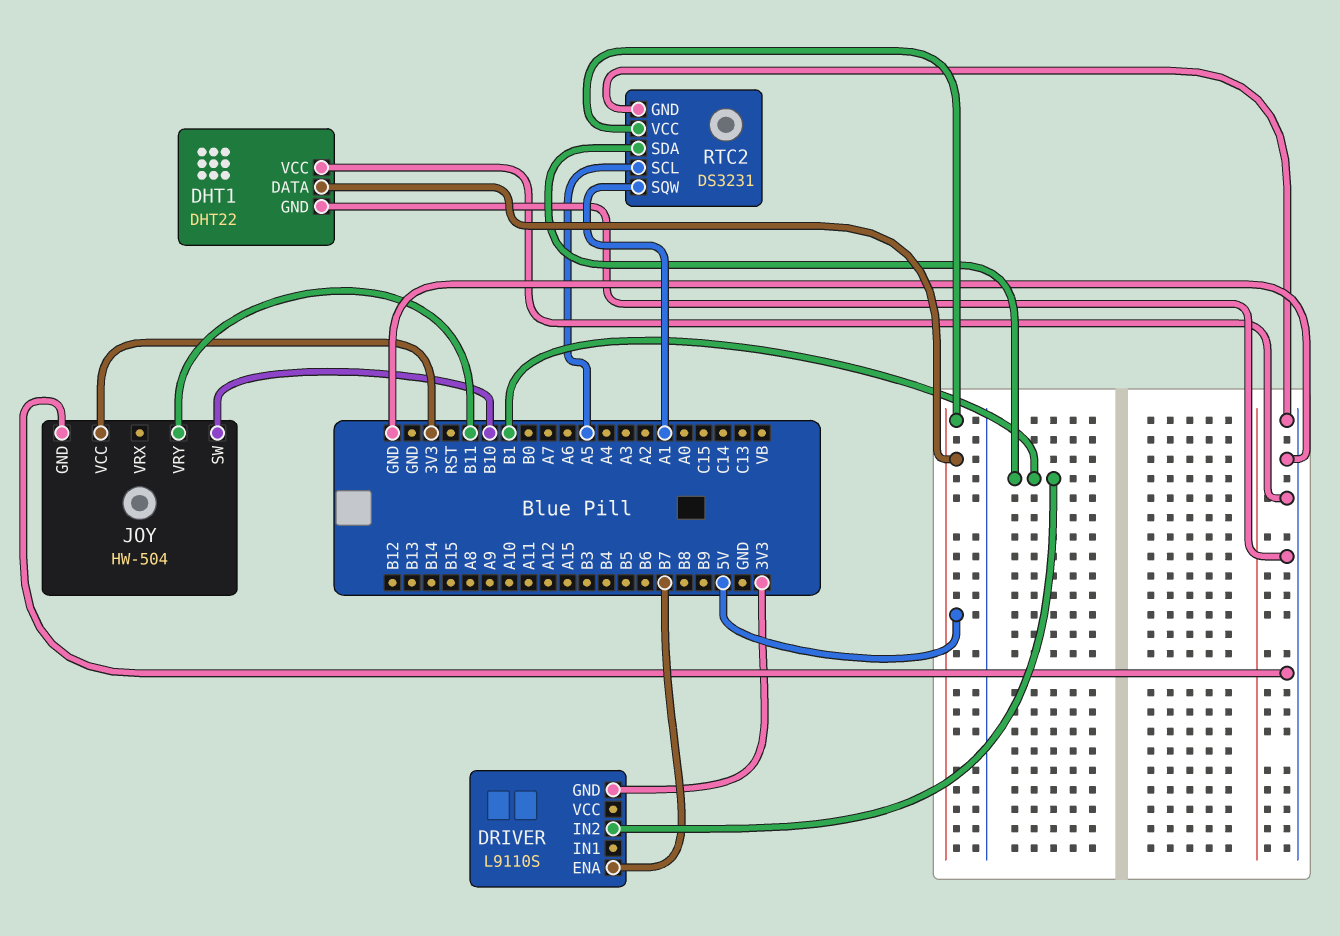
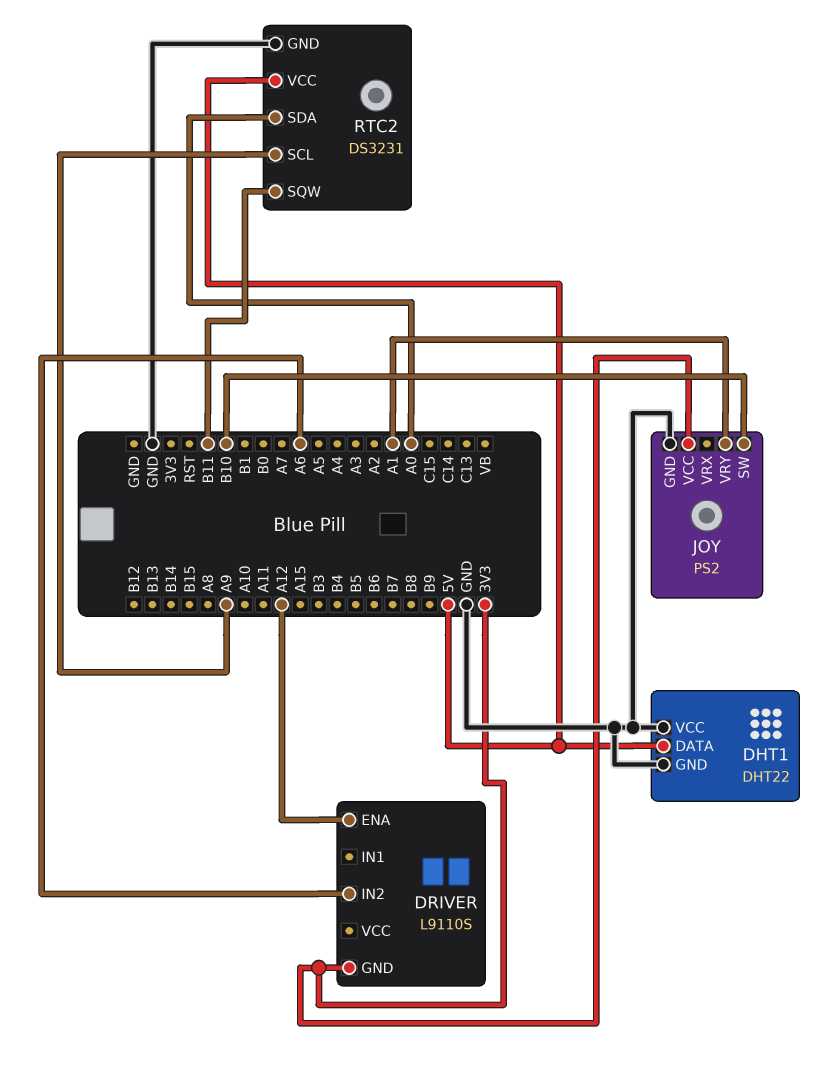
DRIVER pin ENA: B7 -> A12
DRIVER pin IN2: B1 -> A6
JOY: HW-504 -> PS2
JOY pin VRY: B11 -> A1
RTC2 pin SCL: A5 -> A9
RTC2 pin SDA: B1 -> A0
RTC2 pin SQW: A1 -> B11

